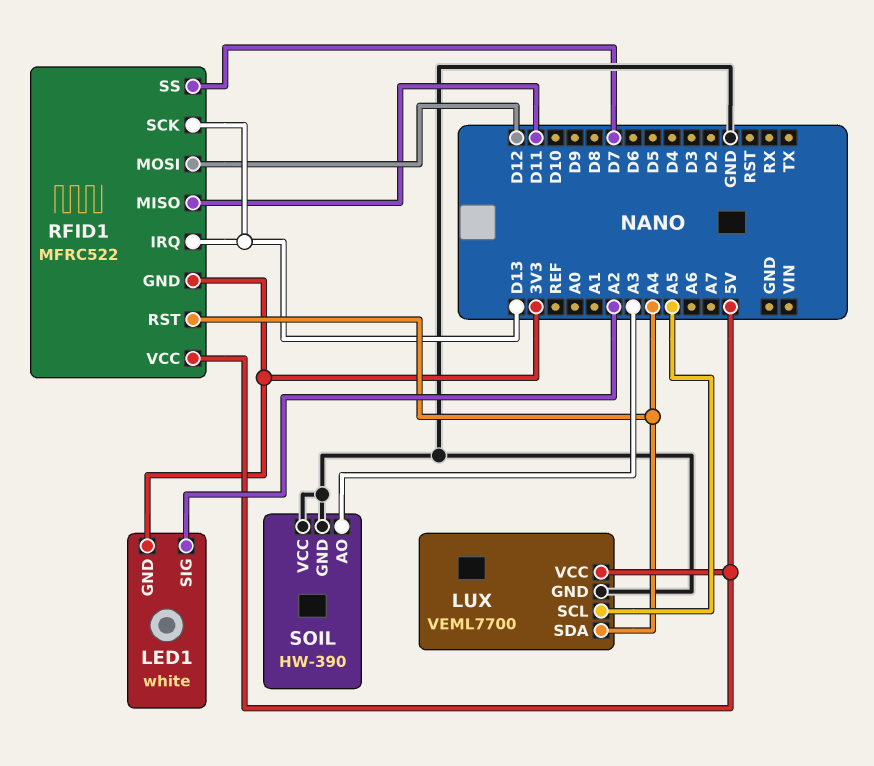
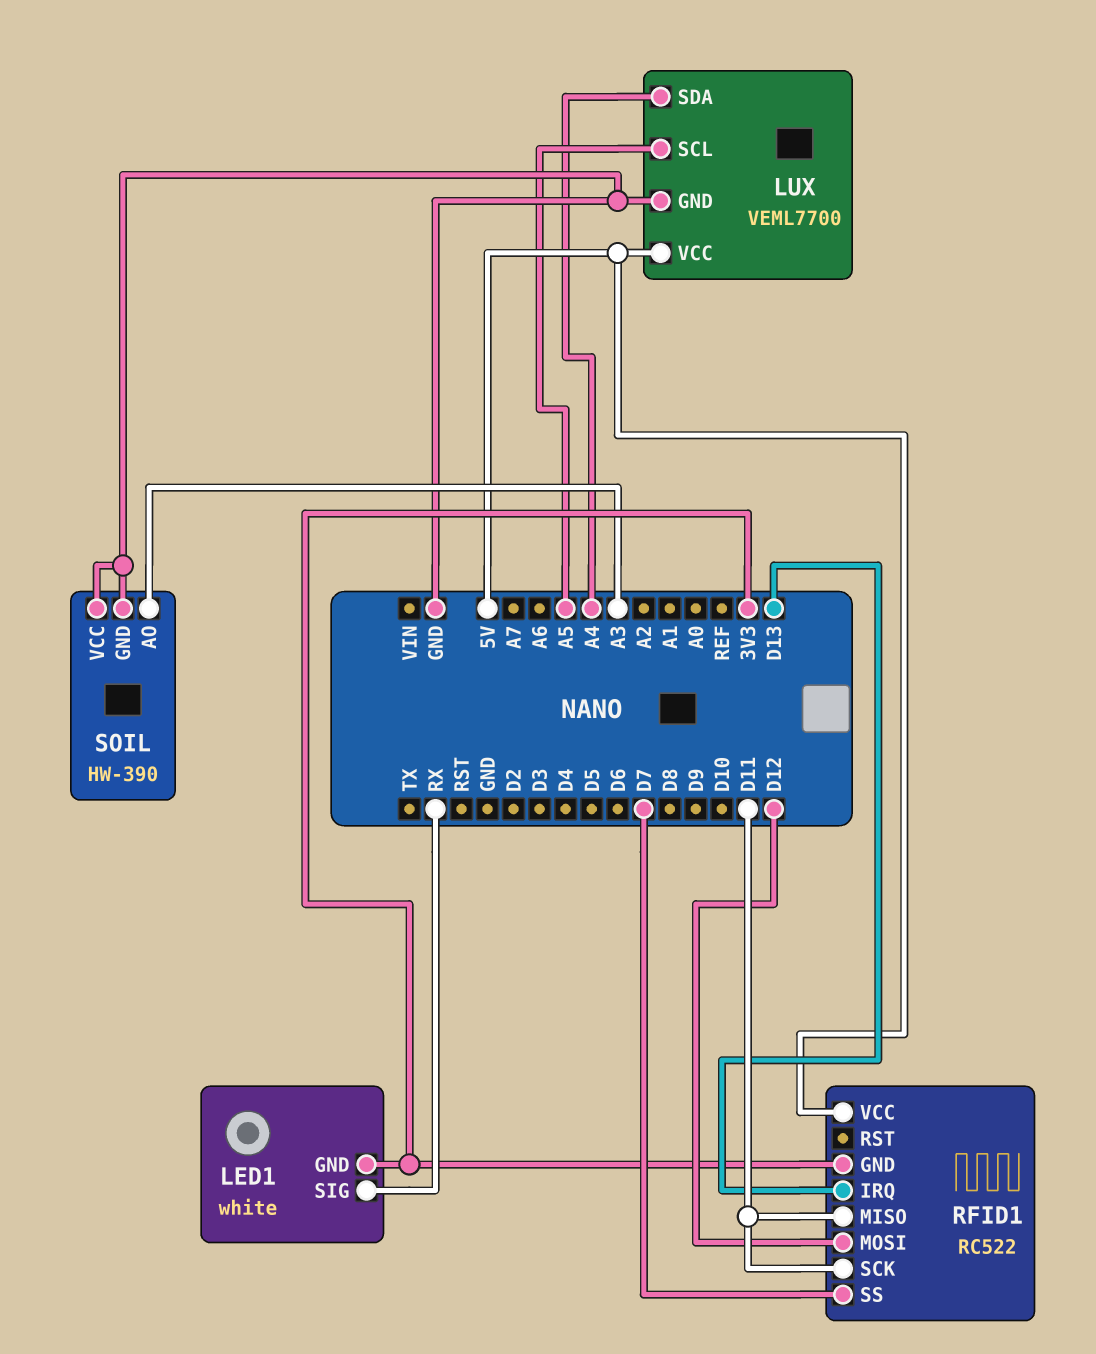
LED1 pin SIG: A2 -> RX
RFID1: MFRC522 -> RC522
RFID1 pin RST: A4 -> none
RFID1 pin SCK: D13 -> D11

